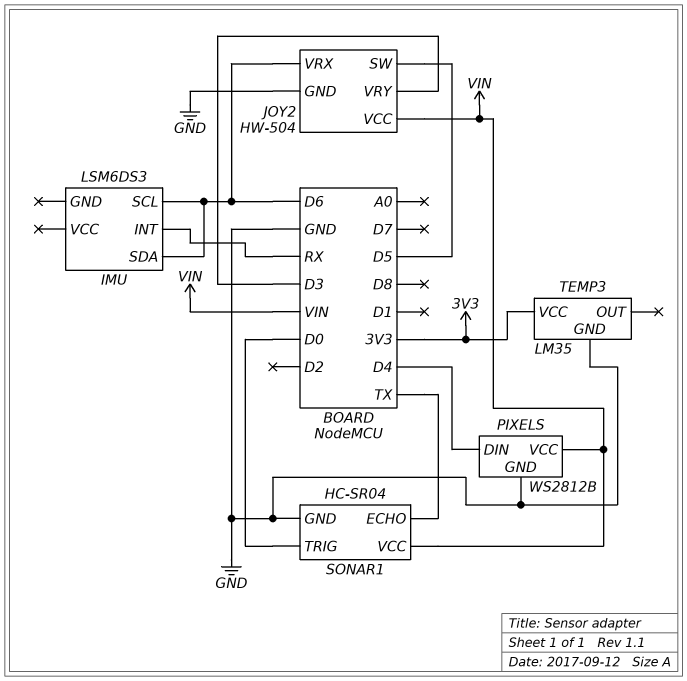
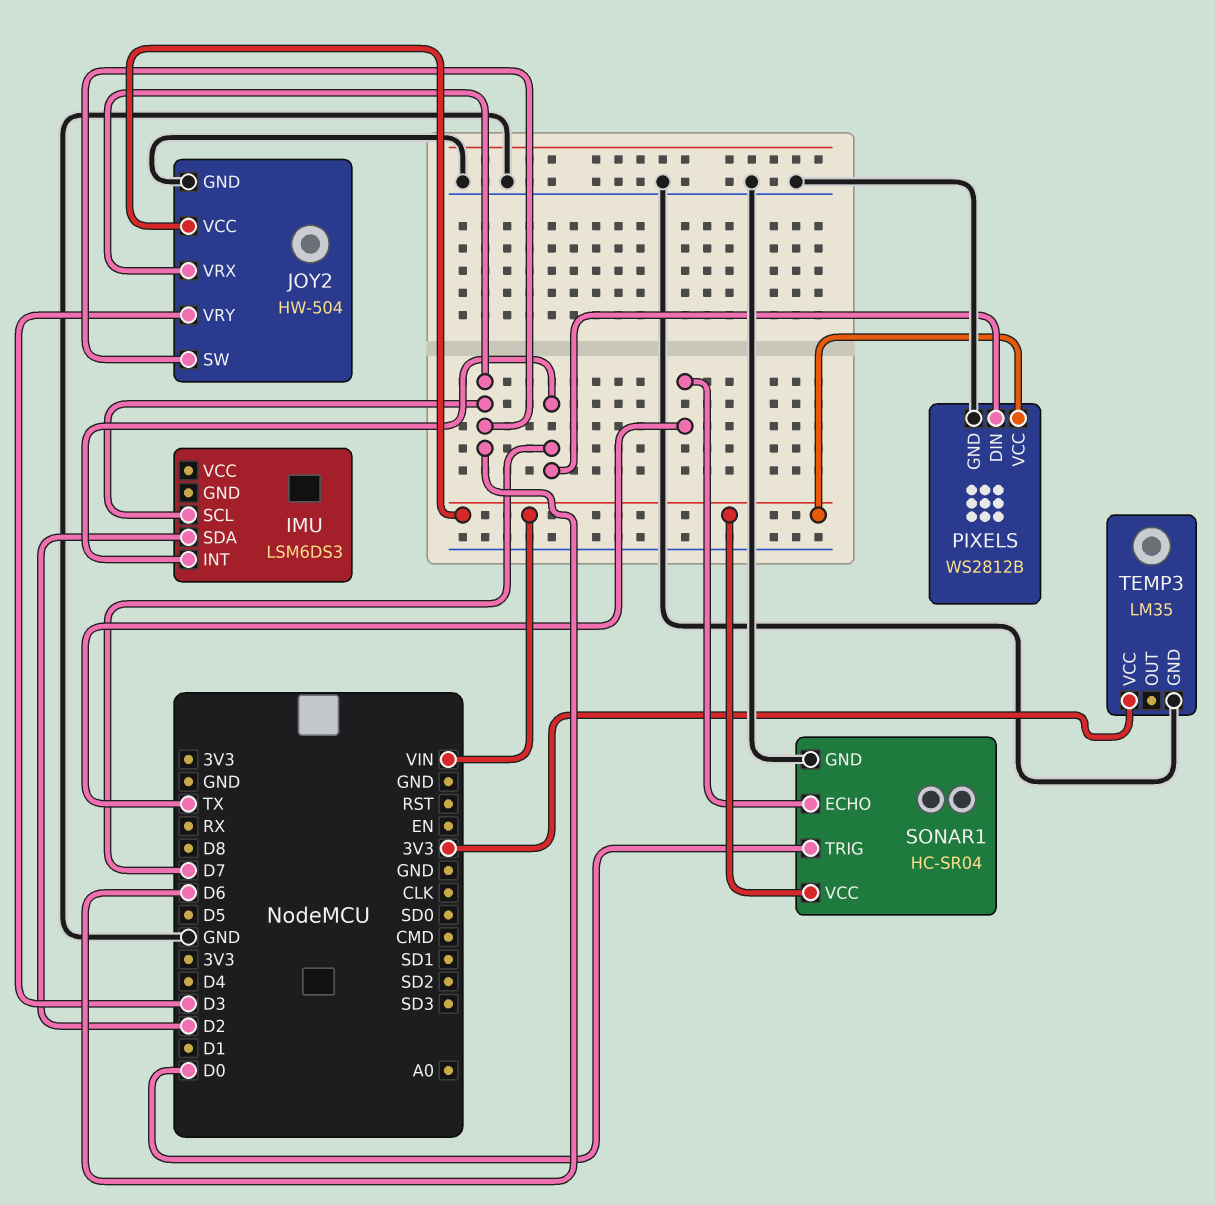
IMU pin INT: RX -> D7
IMU pin SDA: D6 -> D2
JOY2 pin SW: D5 -> D6
PIXELS pin DIN: D4 -> D7

